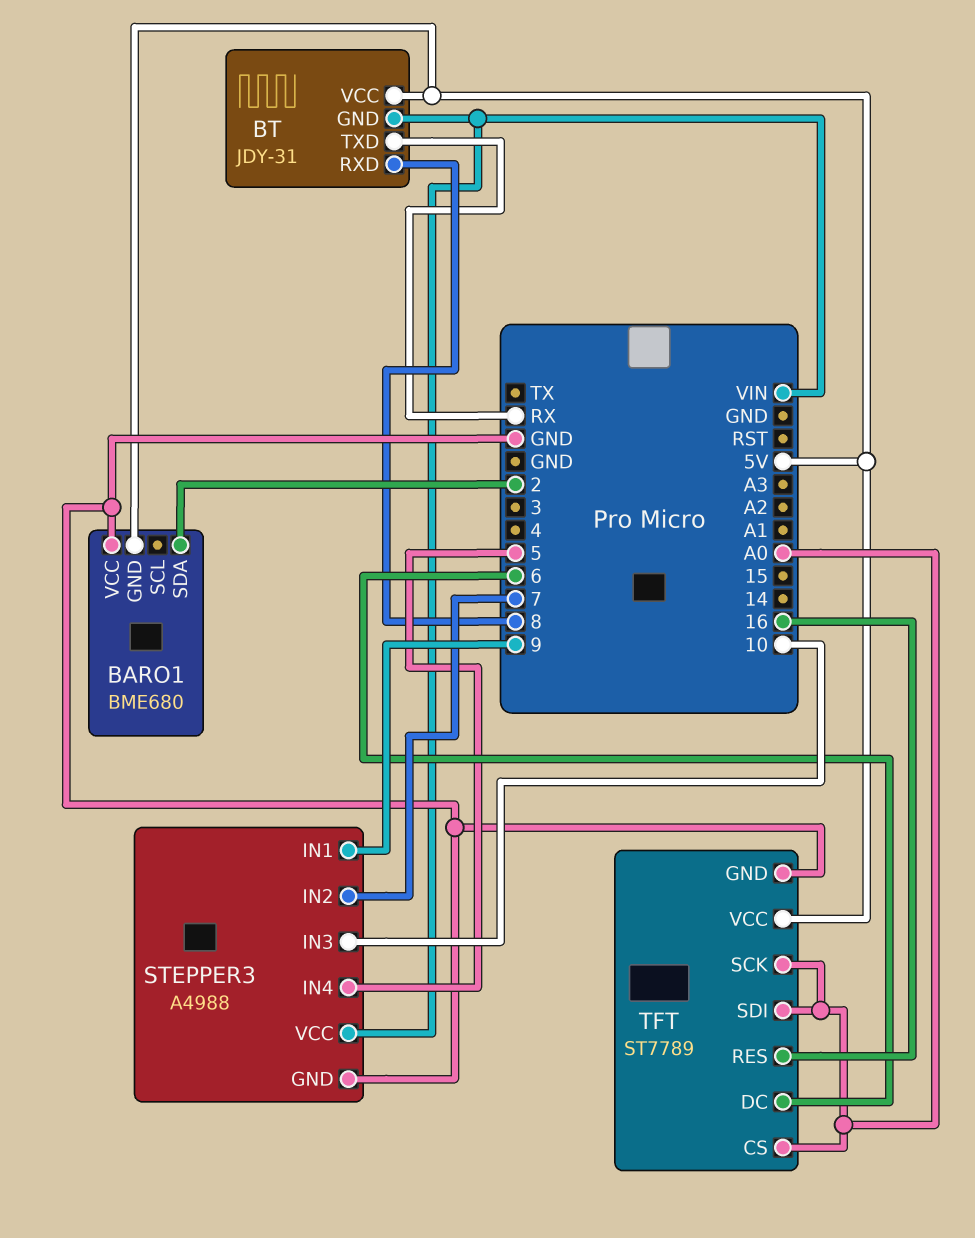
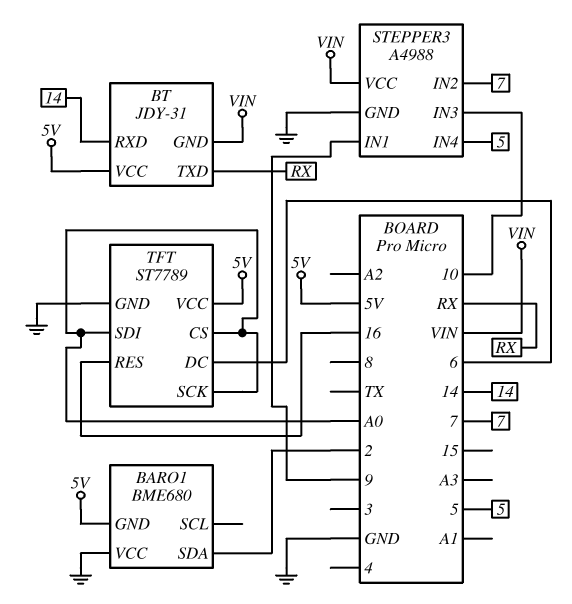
BT pin RXD: 8 -> 14

